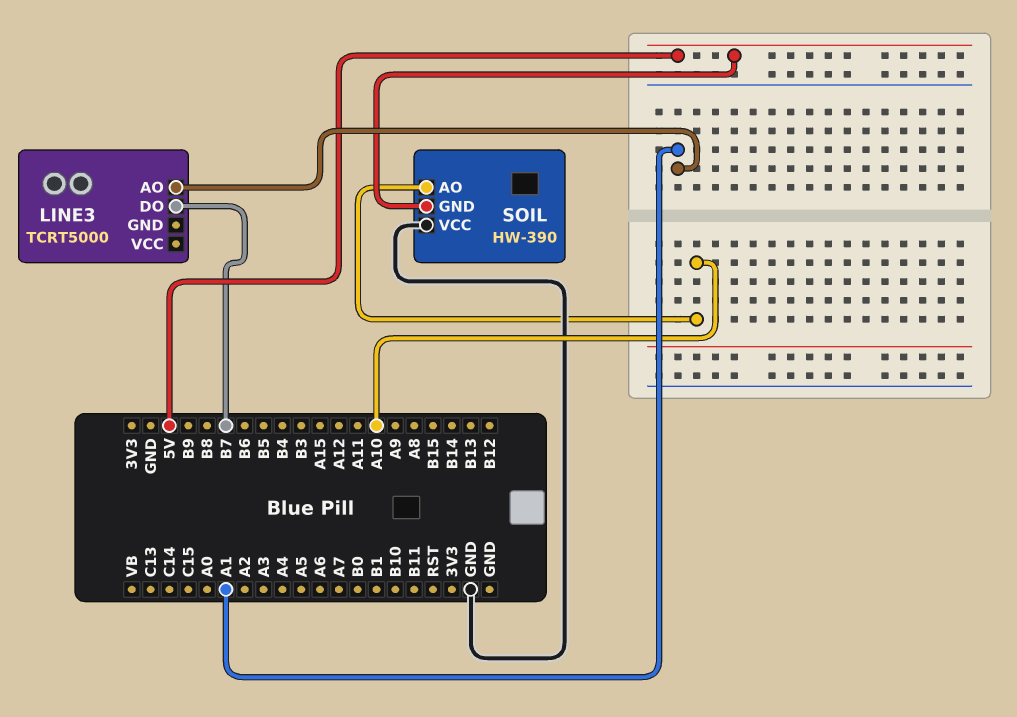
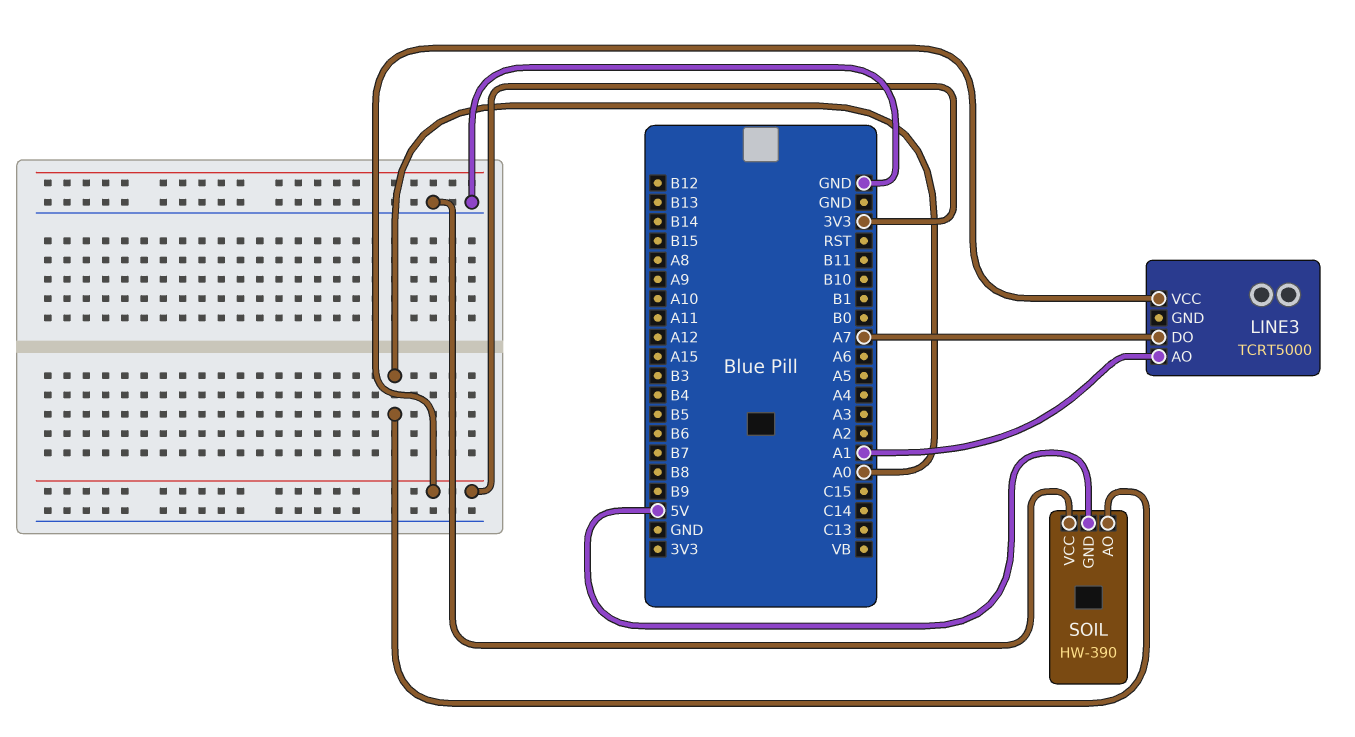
LINE3 pin DO: B7 -> A7
LINE3 pin VCC: none -> 3V3
SOIL pin AO: A10 -> A0

